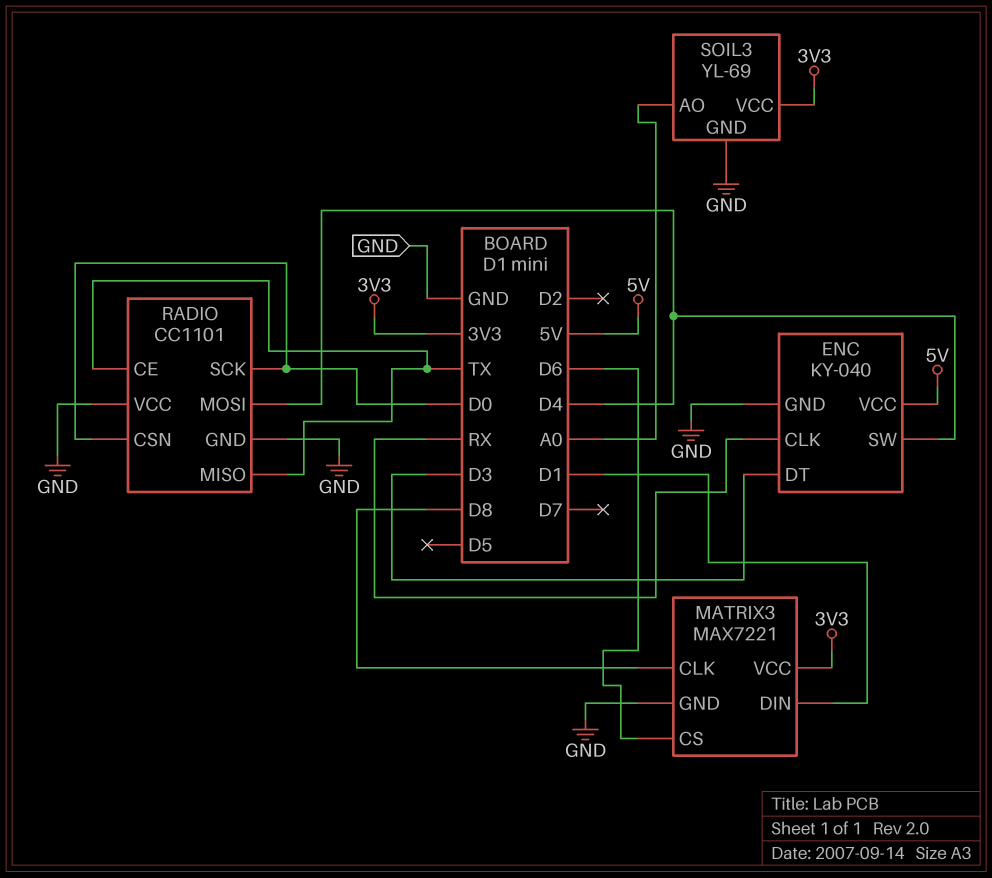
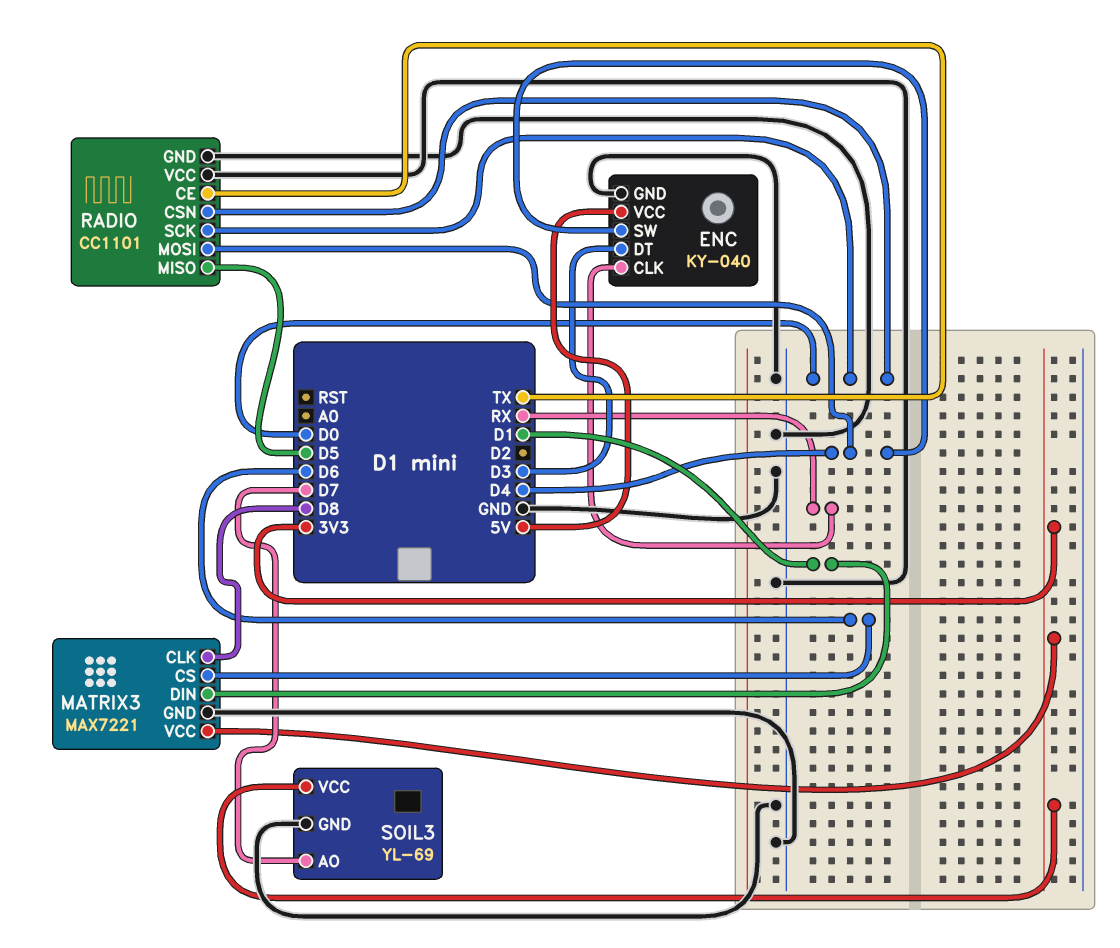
RADIO pin MISO: TX -> D5
SOIL3 pin AO: A0 -> D7

